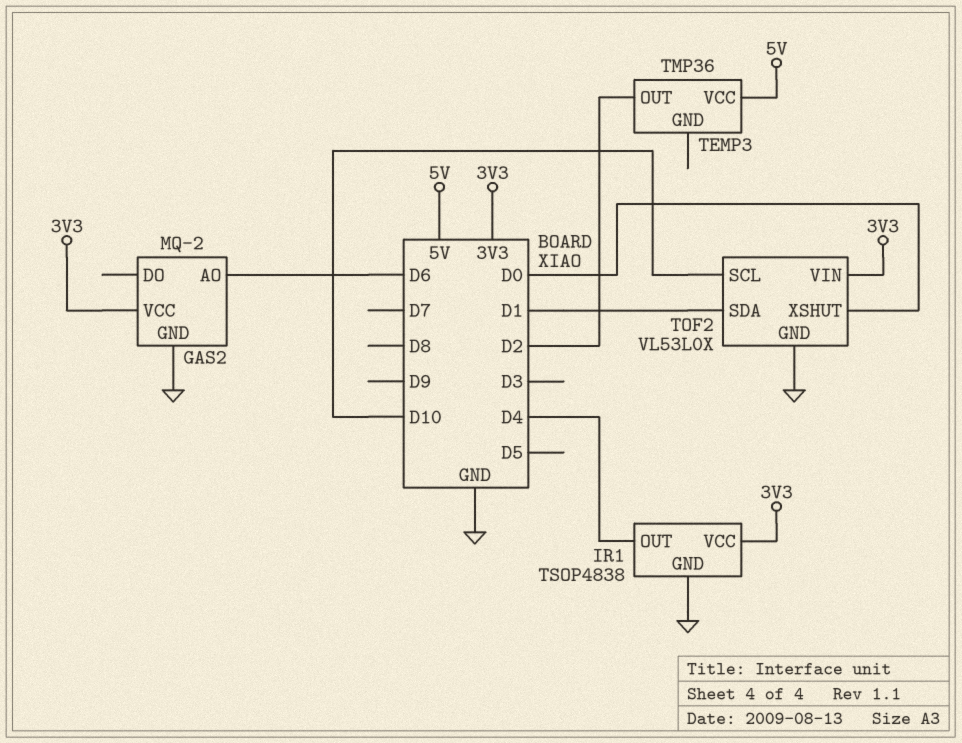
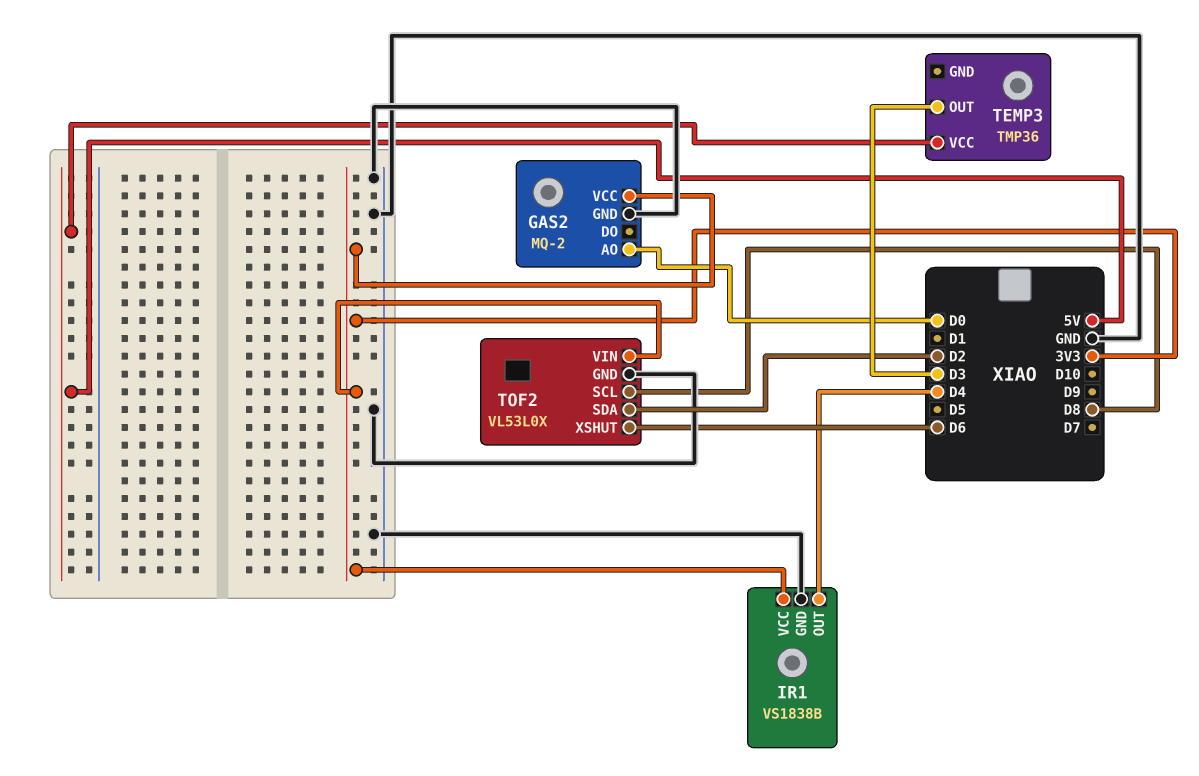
GAS2 pin AO: D6 -> D0
IR1: TSOP4838 -> VS1838B
TEMP3 pin OUT: D2 -> D3
TOF2 pin SCL: D10 -> D8
TOF2 pin SDA: D1 -> D2
TOF2 pin XSHUT: D0 -> D6

